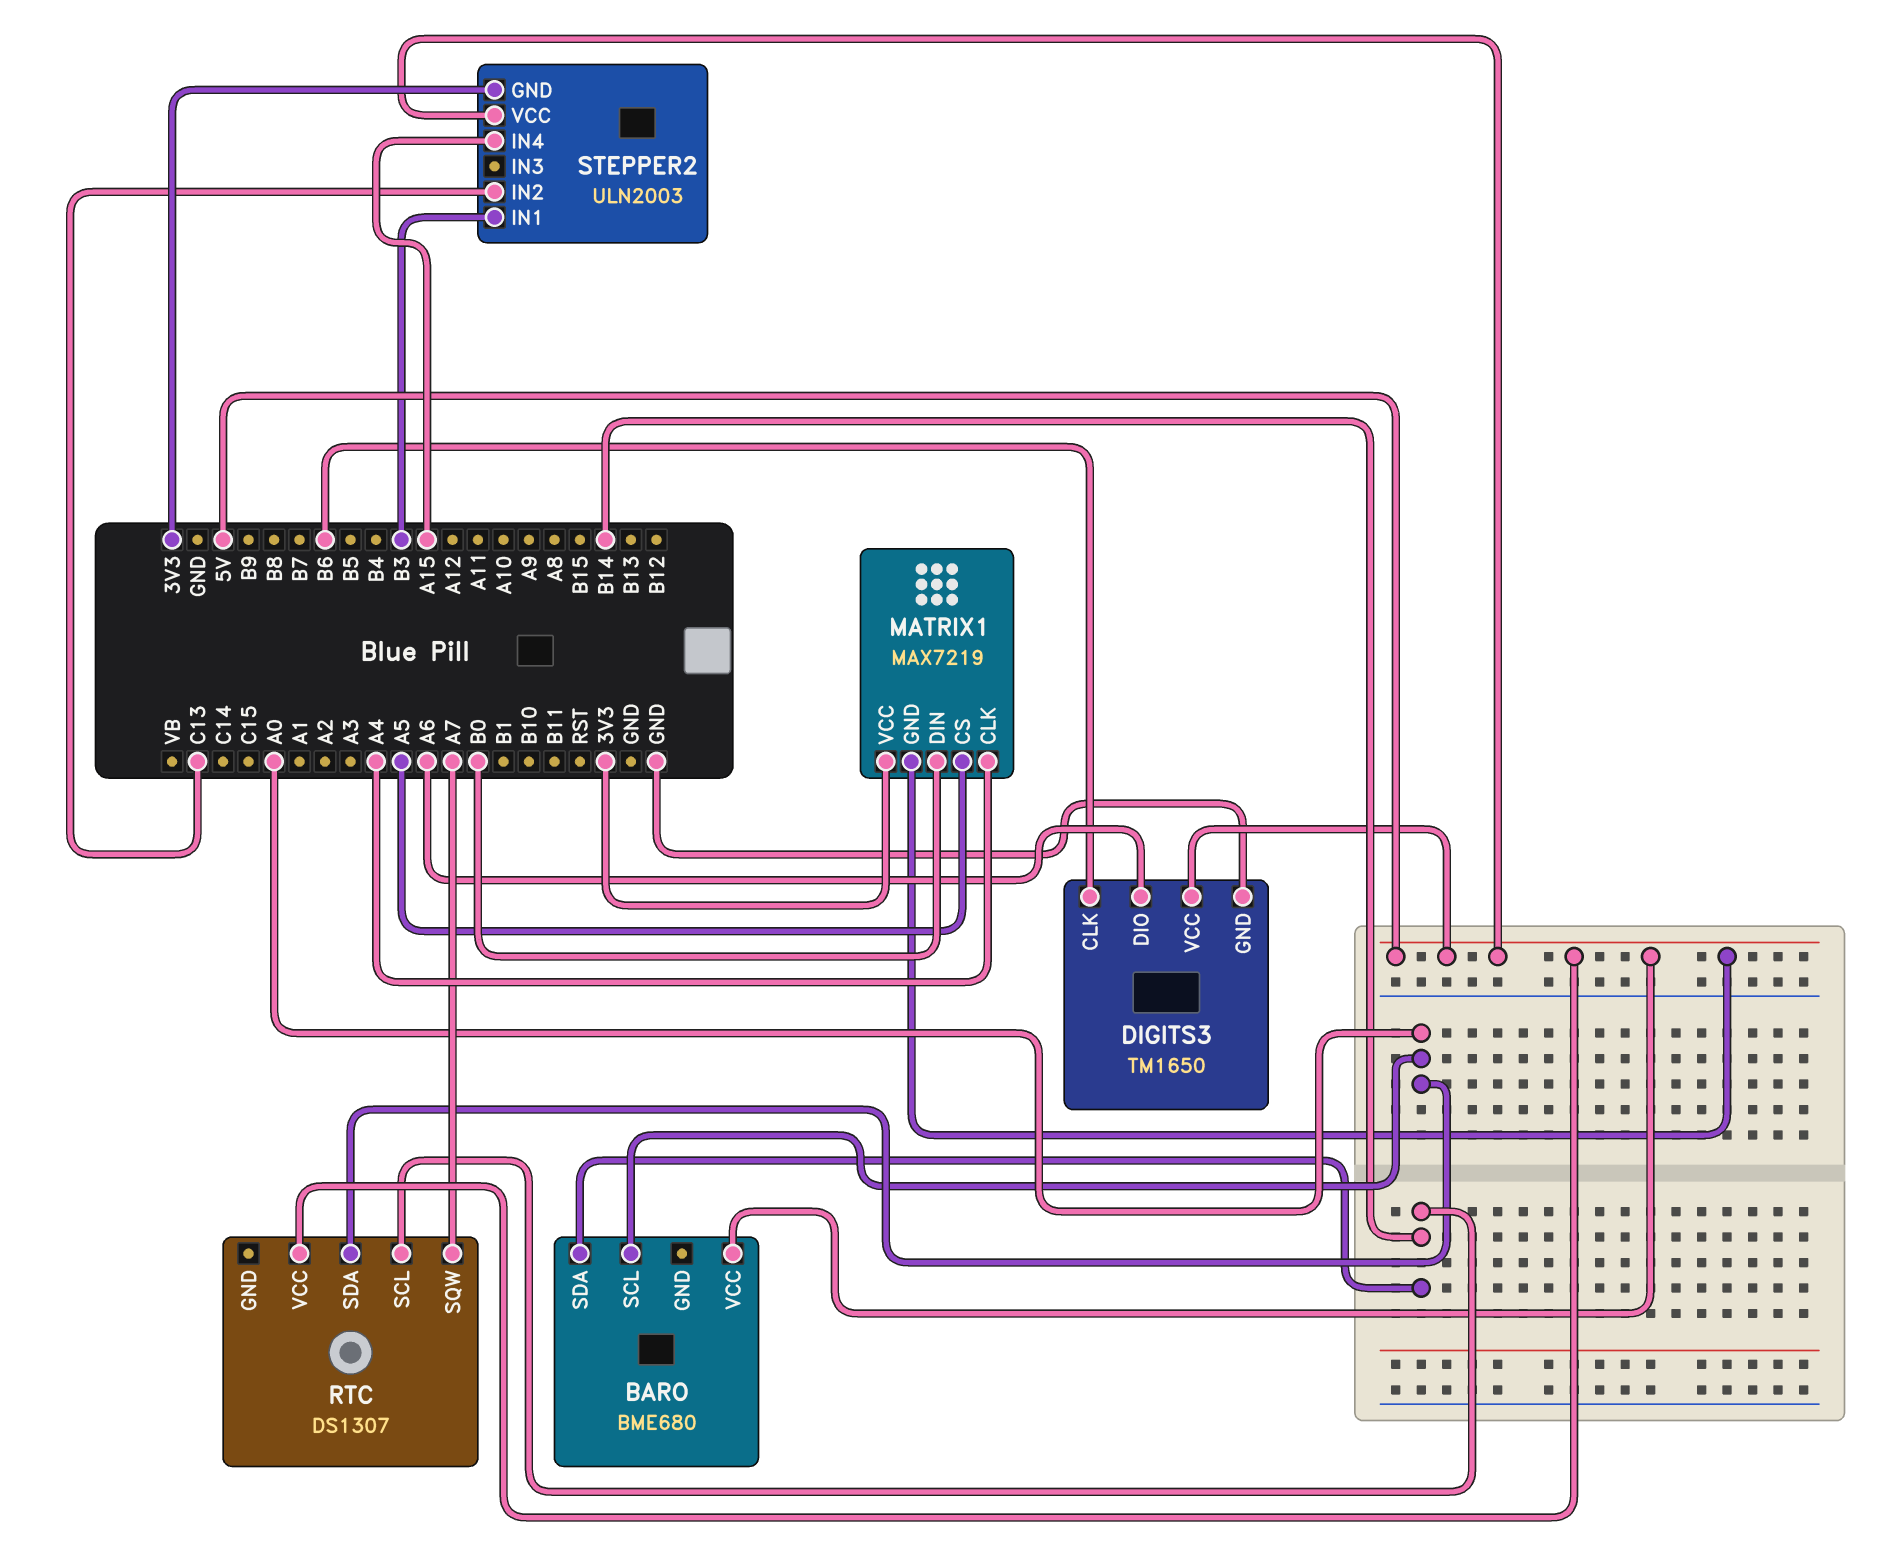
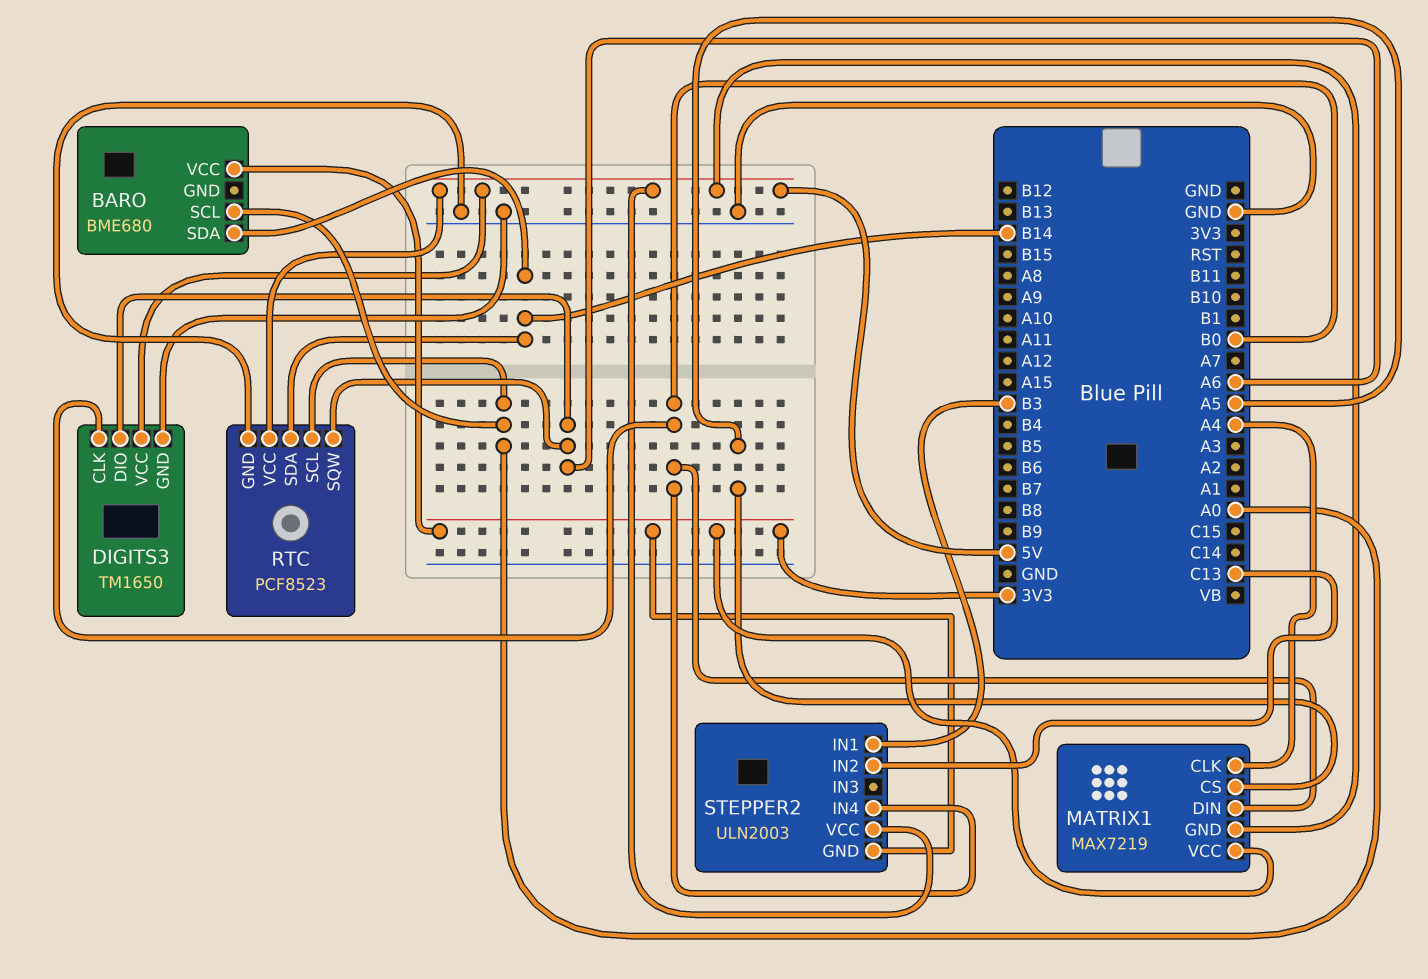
BARO pin VCC: 5V -> 3V3
DIGITS3 pin CLK: B6 -> B0
RTC: DS1307 -> PCF8523
RTC pin GND: none -> GND
RTC pin SCL: B14 -> A0
RTC pin SDA: A0 -> B14
RTC pin SQW: A7 -> A6
STEPPER2 pin IN4: A15 -> B0

